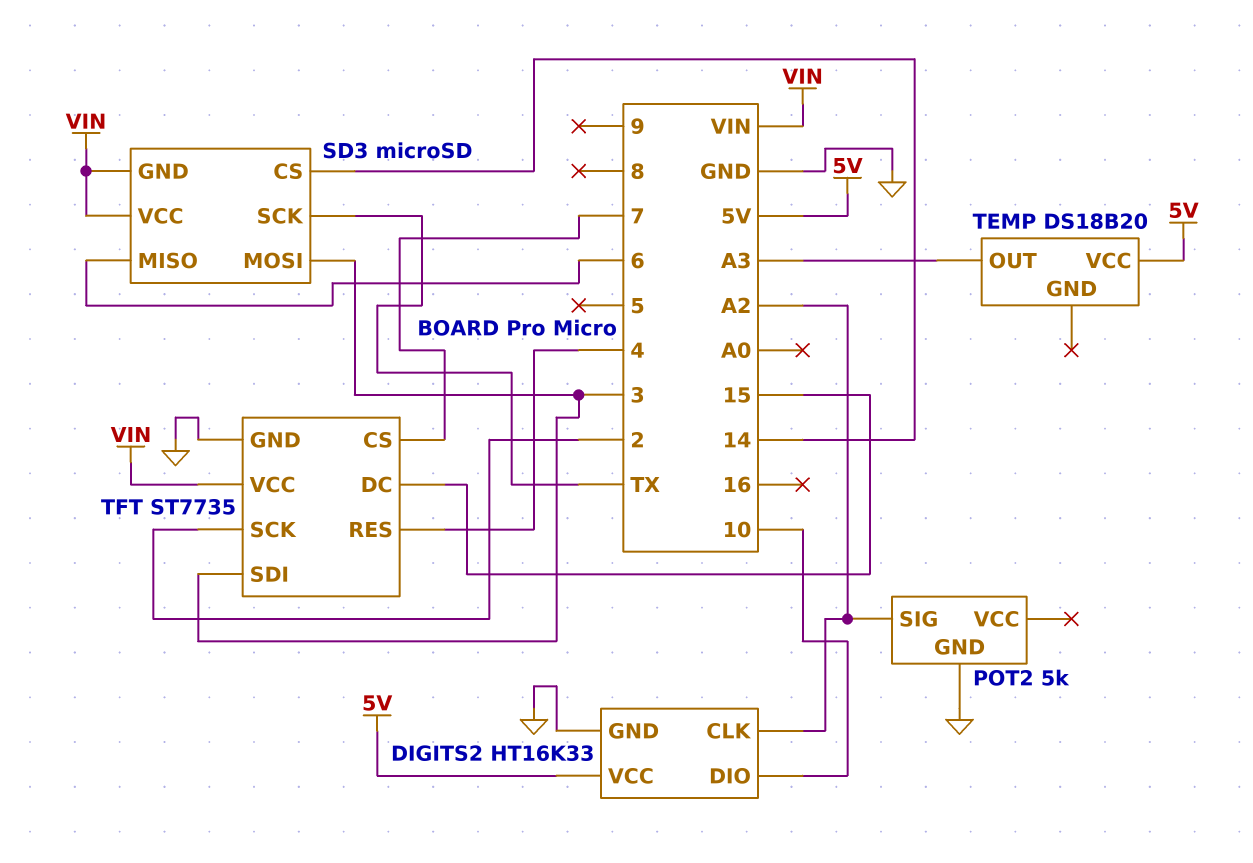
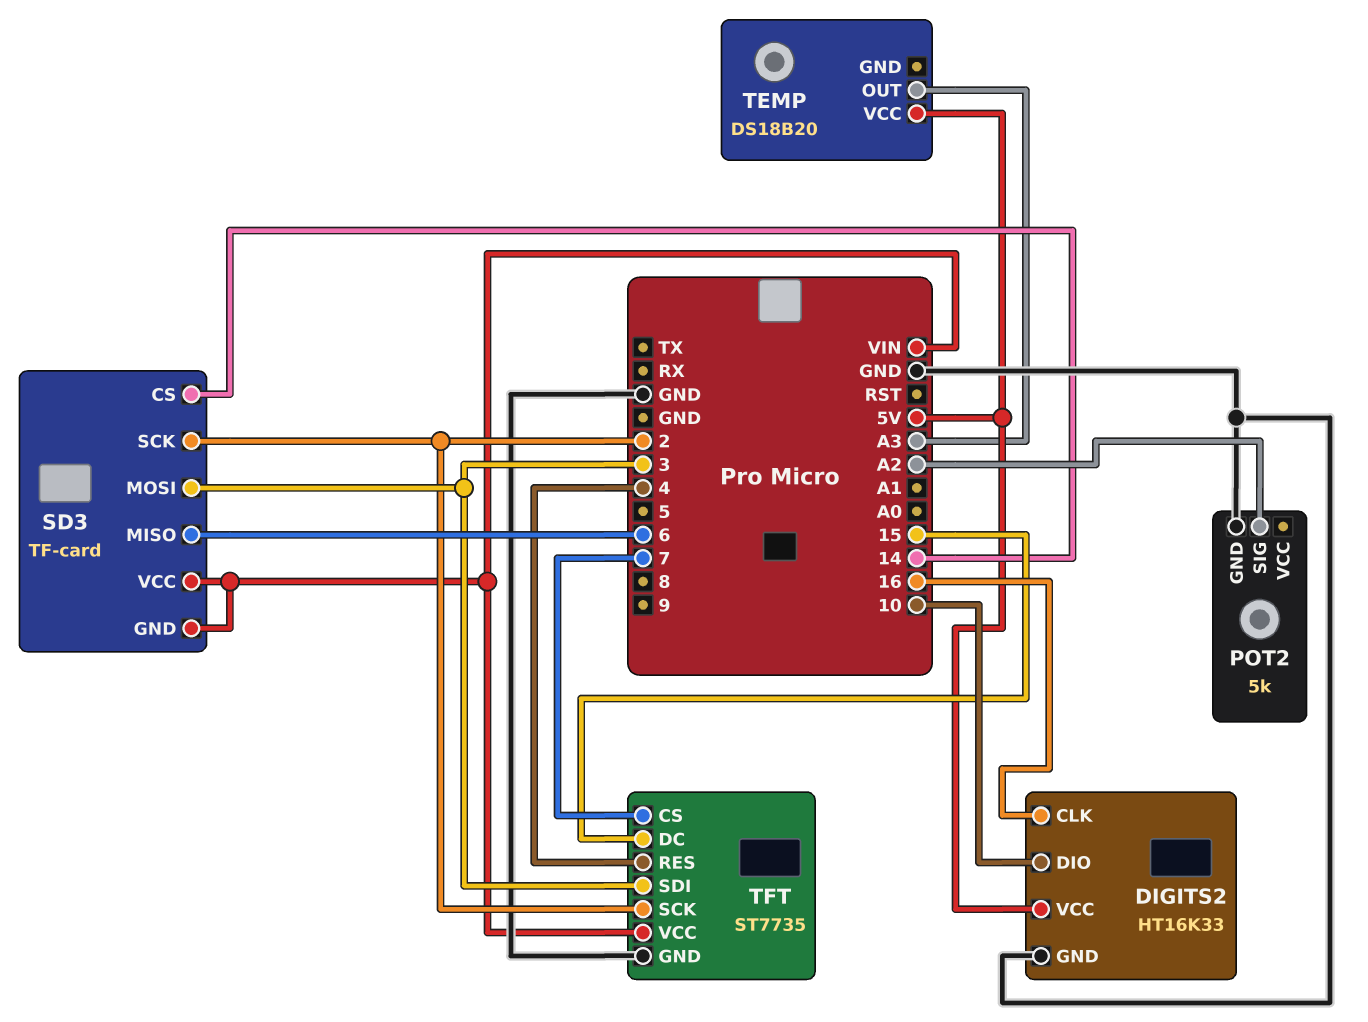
DIGITS2 pin CLK: A2 -> 16
SD3: microSD -> TF-card
SD3 pin SCK: TX -> 2

